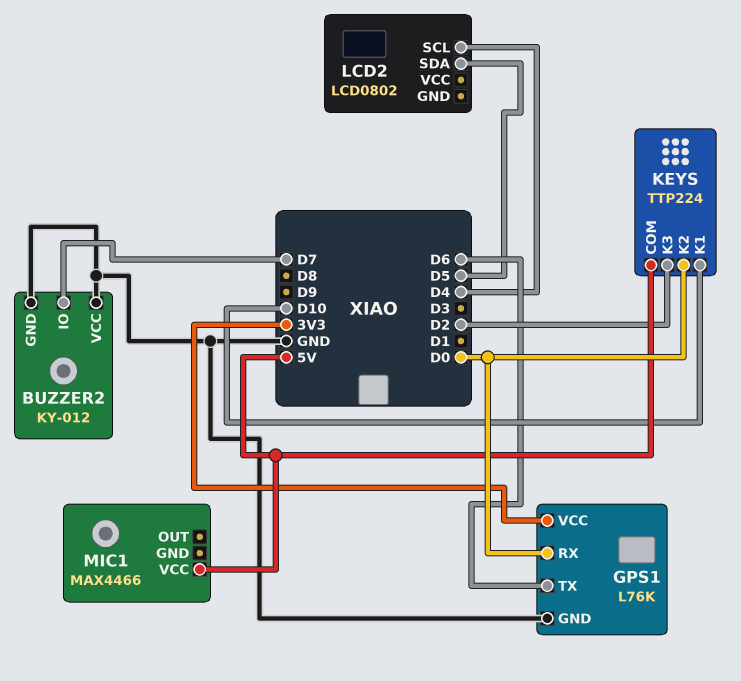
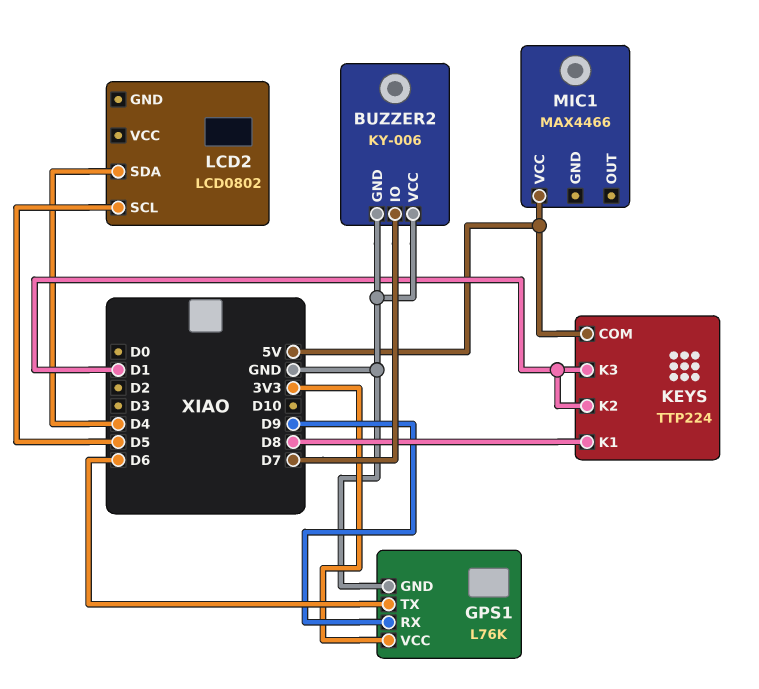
BUZZER2: KY-012 -> KY-006
GPS1 pin RX: D0 -> D9
KEYS pin K1: D10 -> D8
KEYS pin K2: D0 -> D1
KEYS pin K3: D2 -> D1
LCD2 pin SCL: D4 -> D5
LCD2 pin SDA: D5 -> D4

